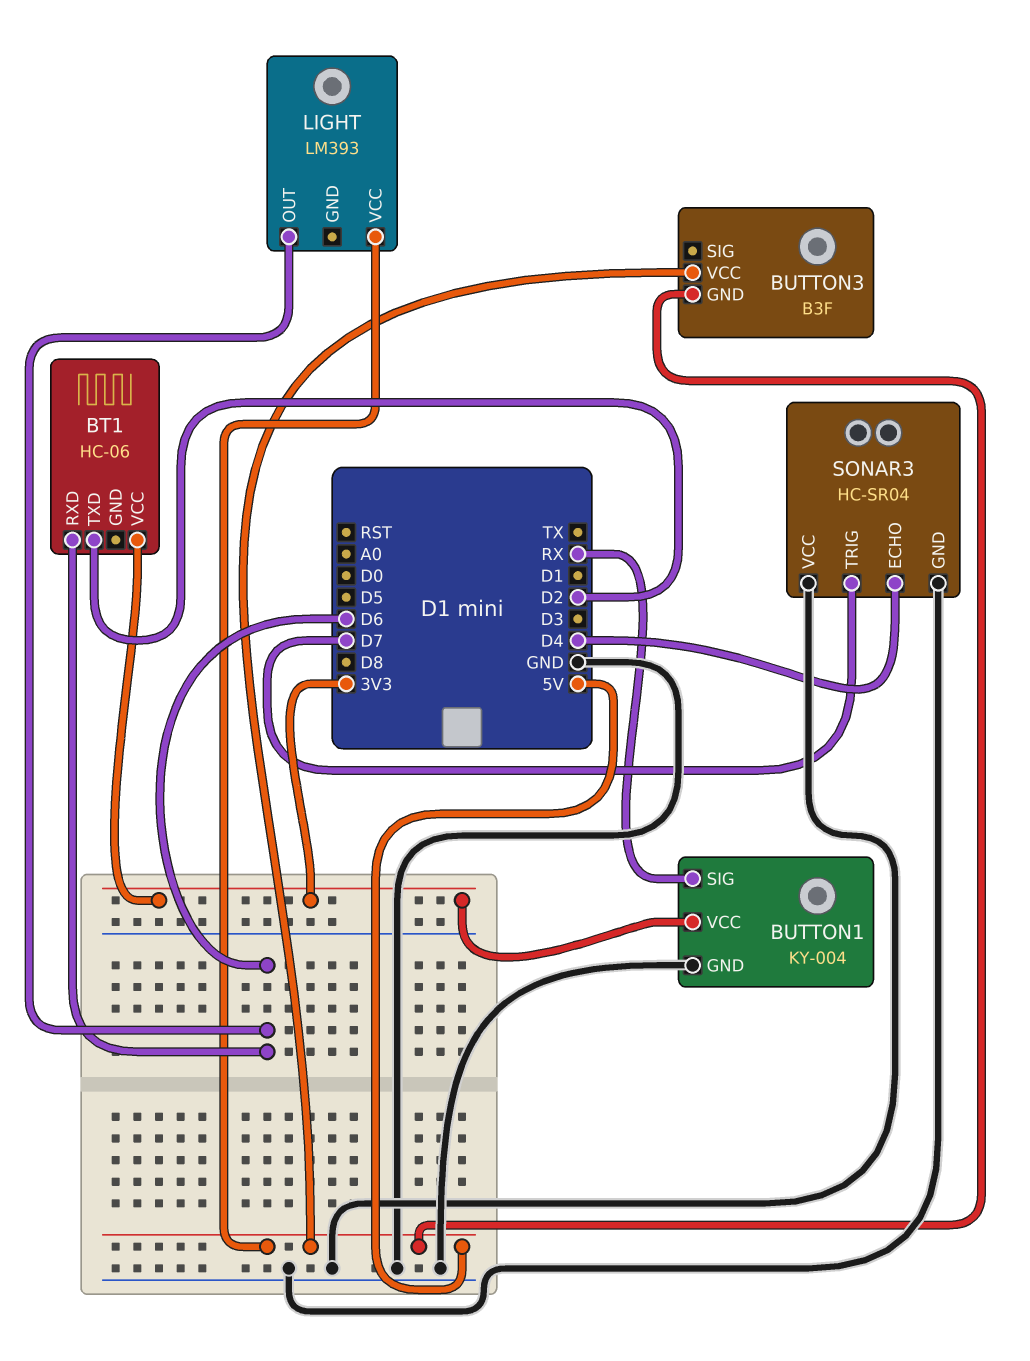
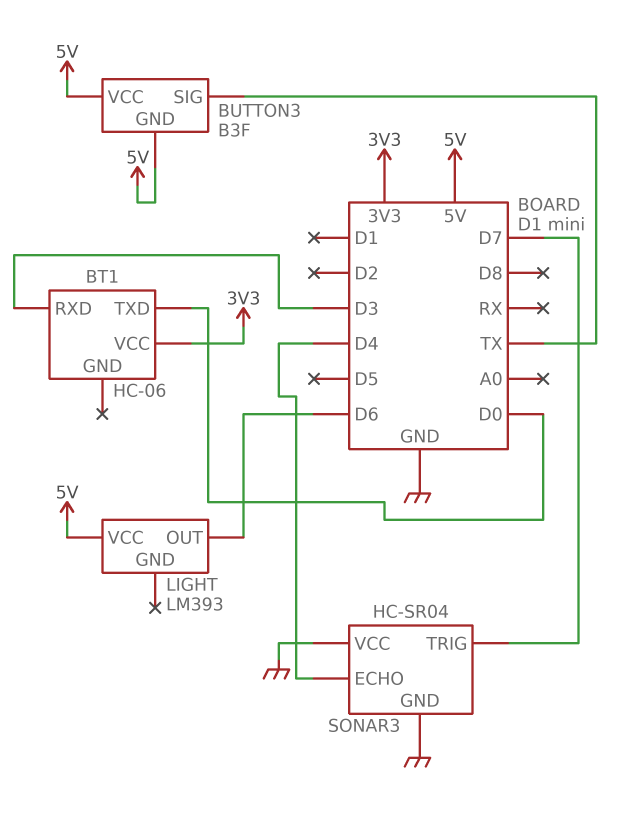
BT1 pin RXD: D6 -> D3
BT1 pin TXD: D2 -> D0
BUTTON1: KY-004 -> none
BUTTON1 pin GND: GND -> none
BUTTON1 pin SIG: RX -> none
BUTTON1 pin VCC: 3V3 -> none
BUTTON3 pin SIG: none -> TX

